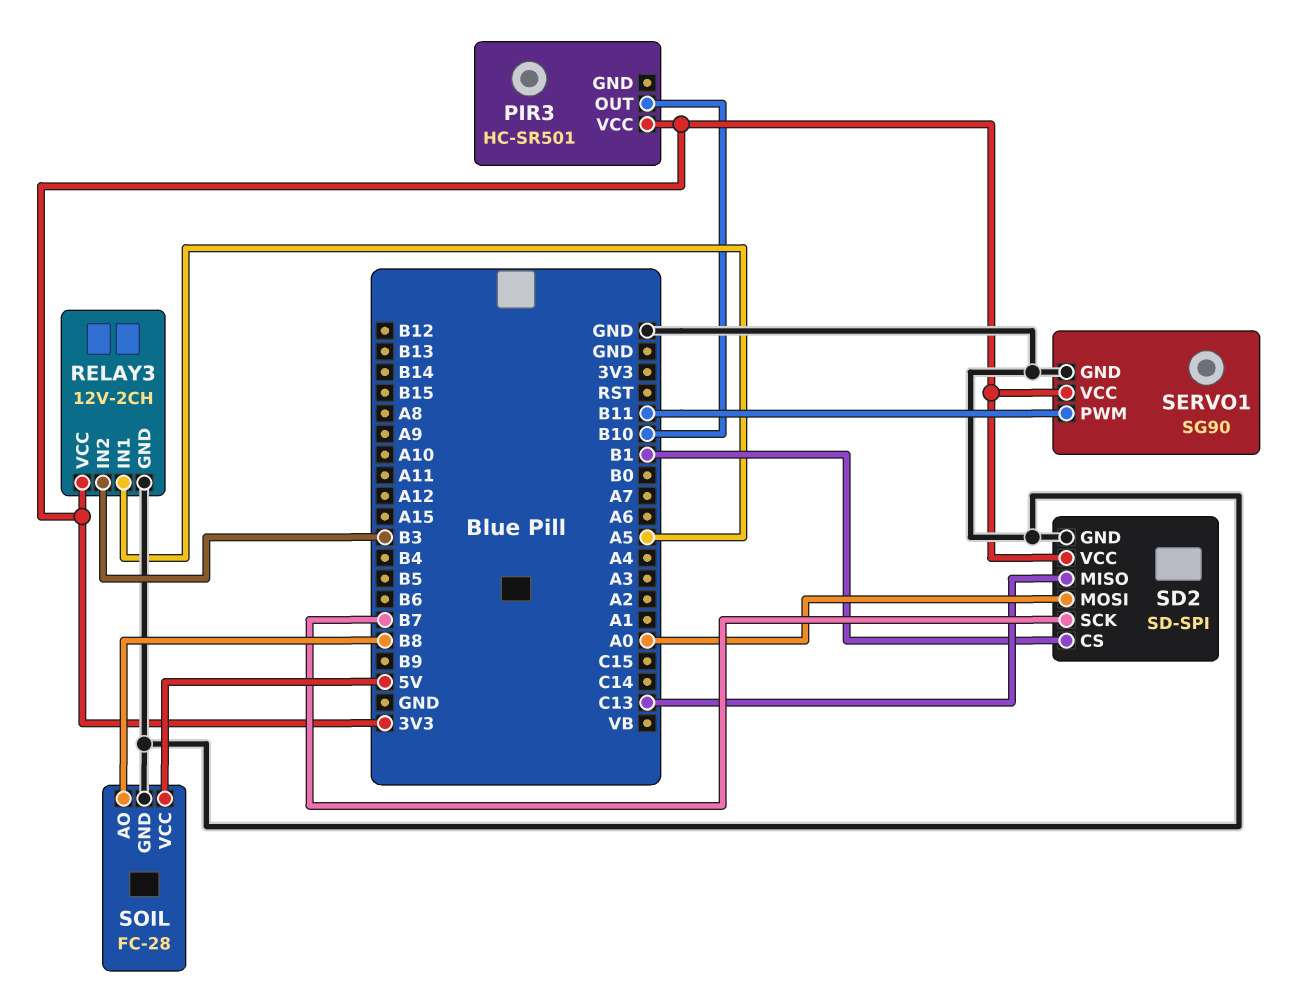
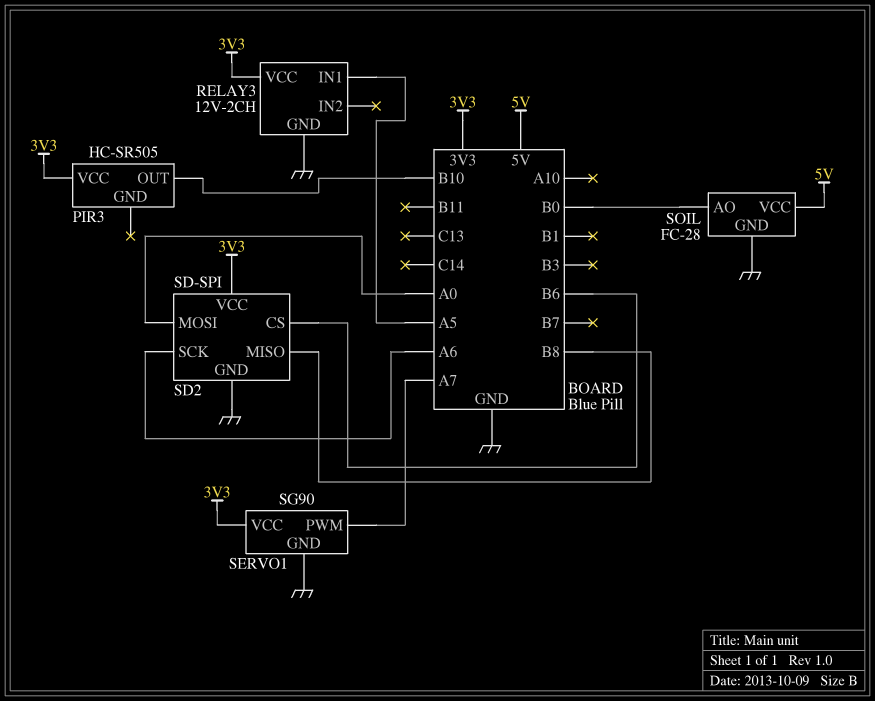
PIR3: HC-SR501 -> HC-SR505
RELAY3 pin IN2: B3 -> none
SD2 pin CS: B1 -> B6
SD2 pin MISO: C13 -> B8
SD2 pin SCK: B7 -> A6
SERVO1 pin PWM: B11 -> A7
SOIL pin AO: B8 -> B0

